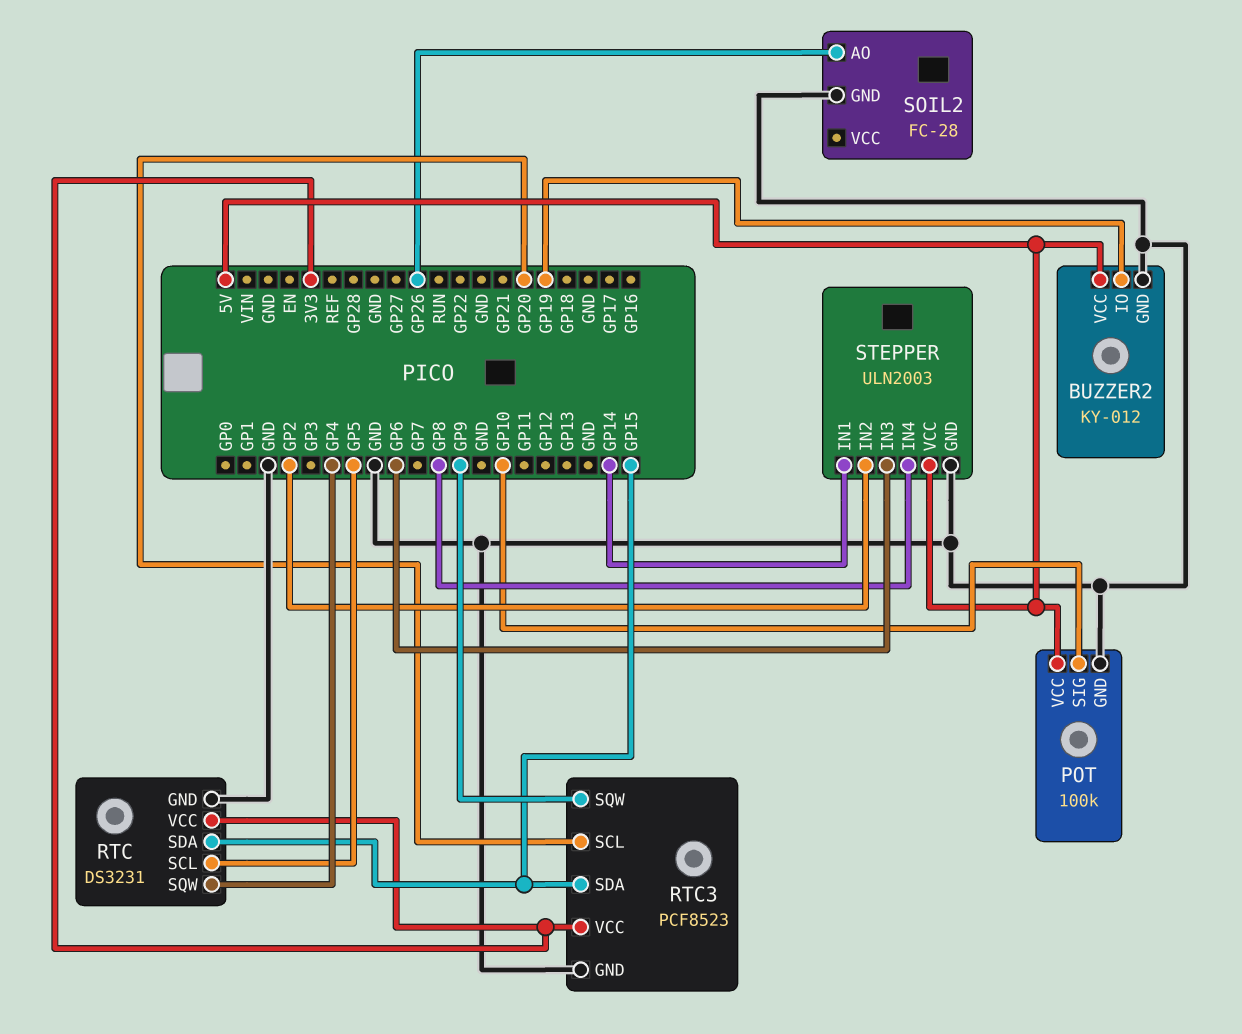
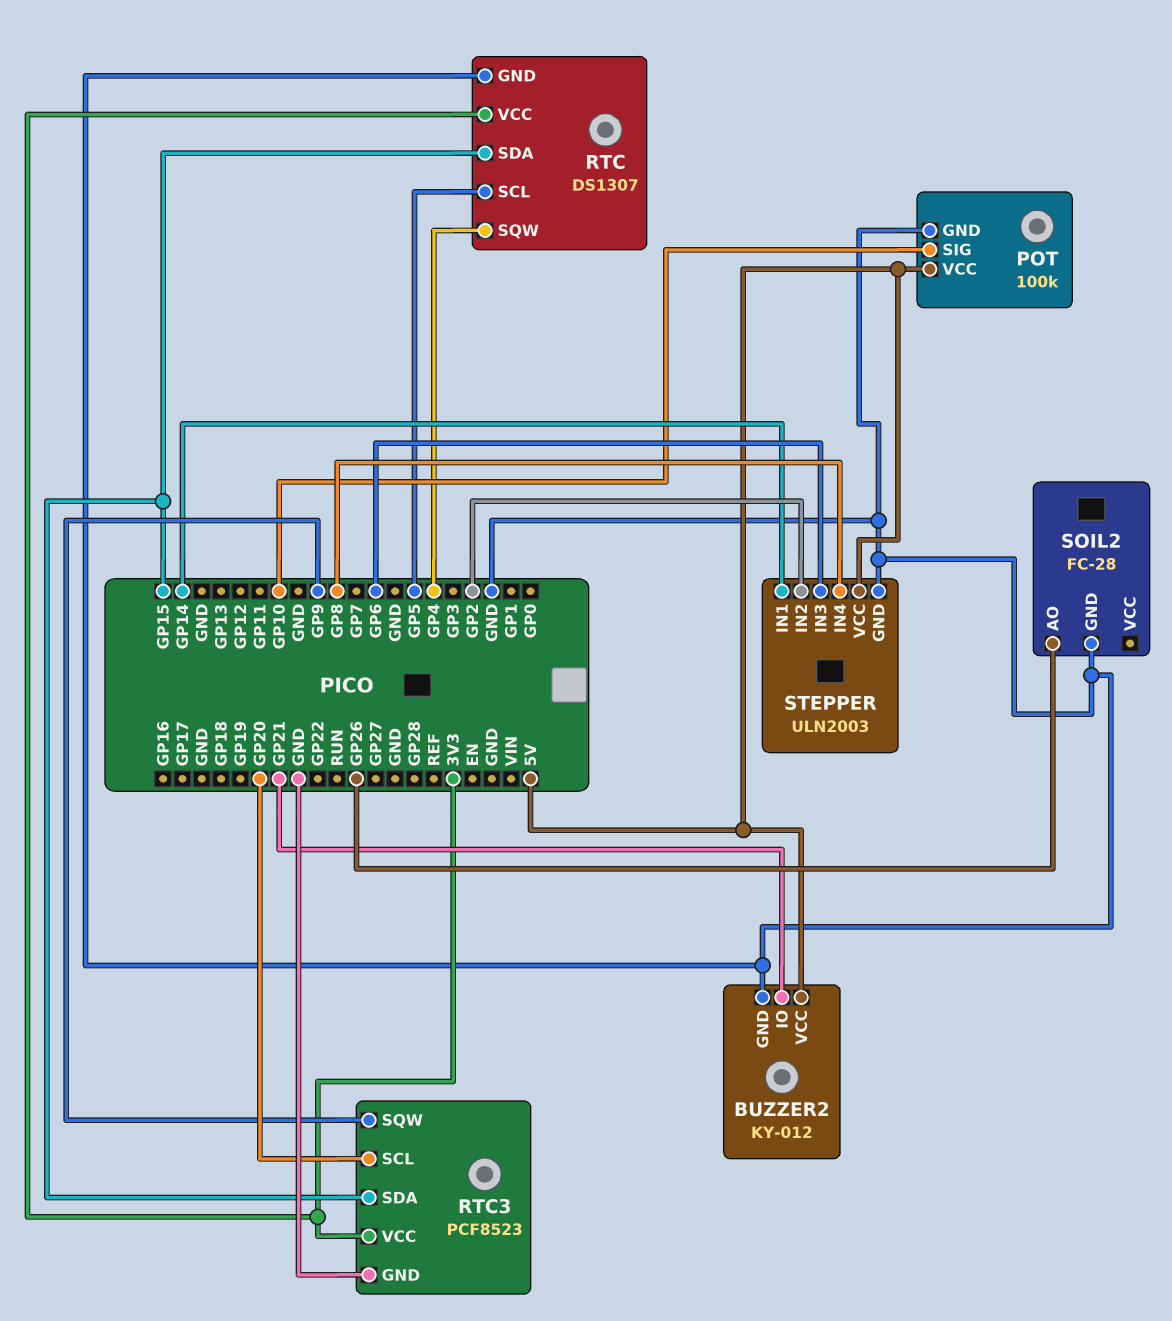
BUZZER2 pin IO: GP19 -> GP21
RTC: DS3231 -> DS1307

